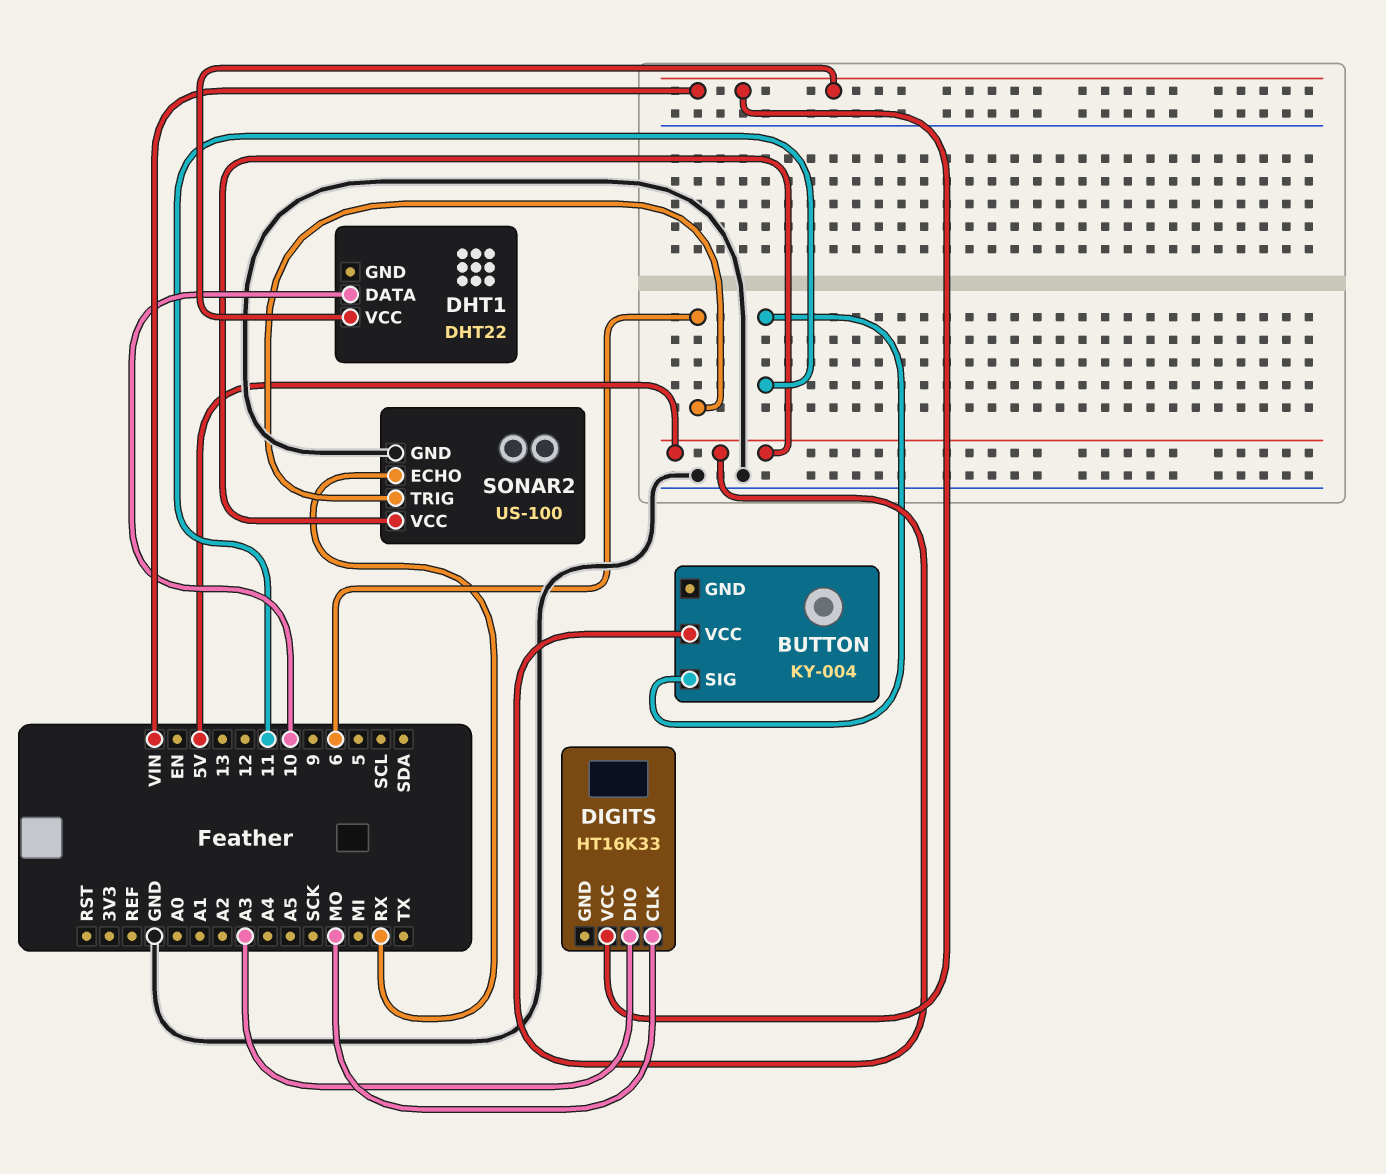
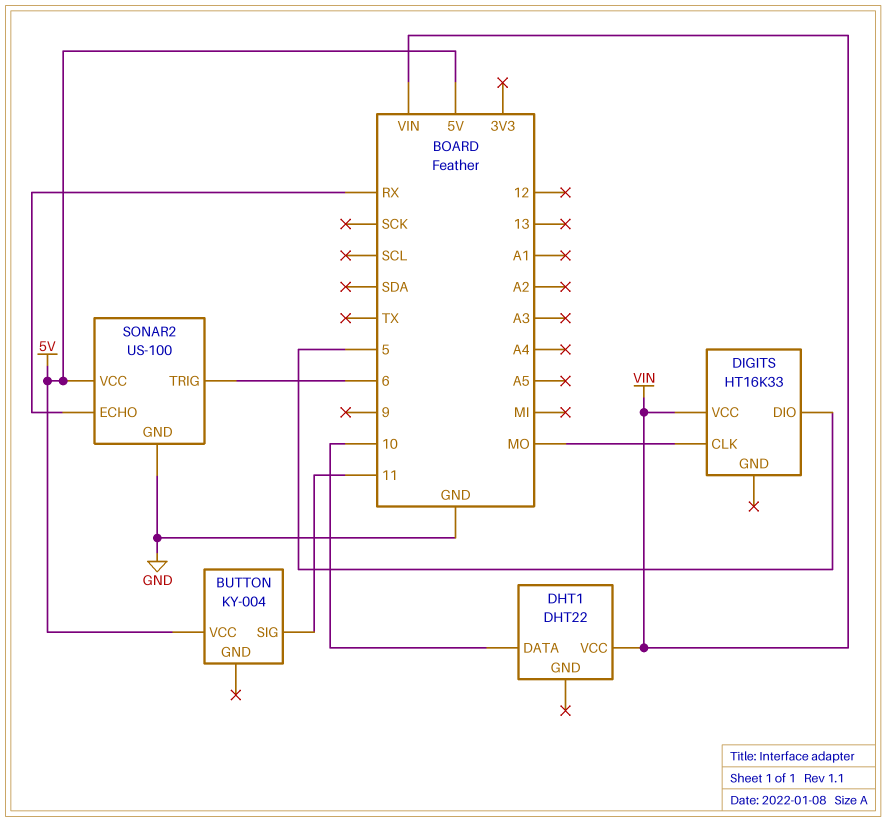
DIGITS pin DIO: A3 -> 5

